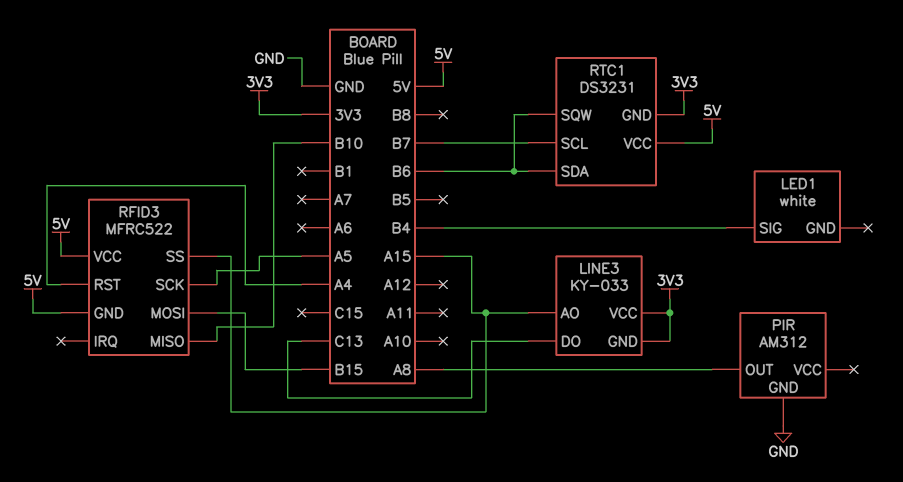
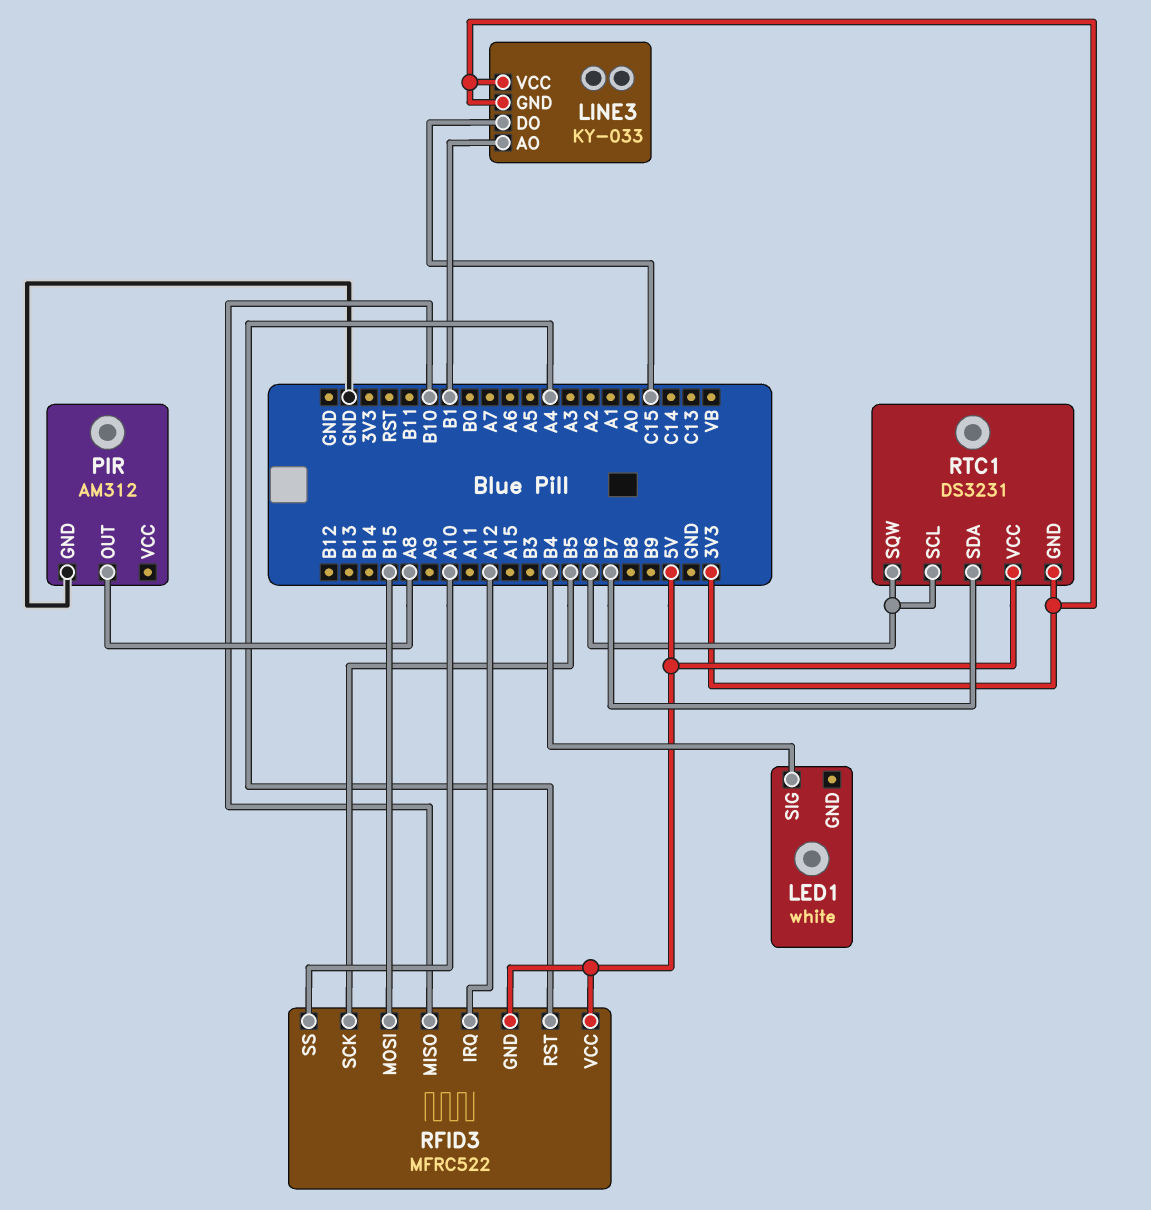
LINE3 pin AO: A15 -> B1
LINE3 pin DO: C13 -> C15
RFID3 pin IRQ: none -> A12
RFID3 pin SCK: A5 -> B5
RFID3 pin SS: A15 -> A10
RTC1 pin SCL: B7 -> B6
RTC1 pin SDA: B6 -> B7

